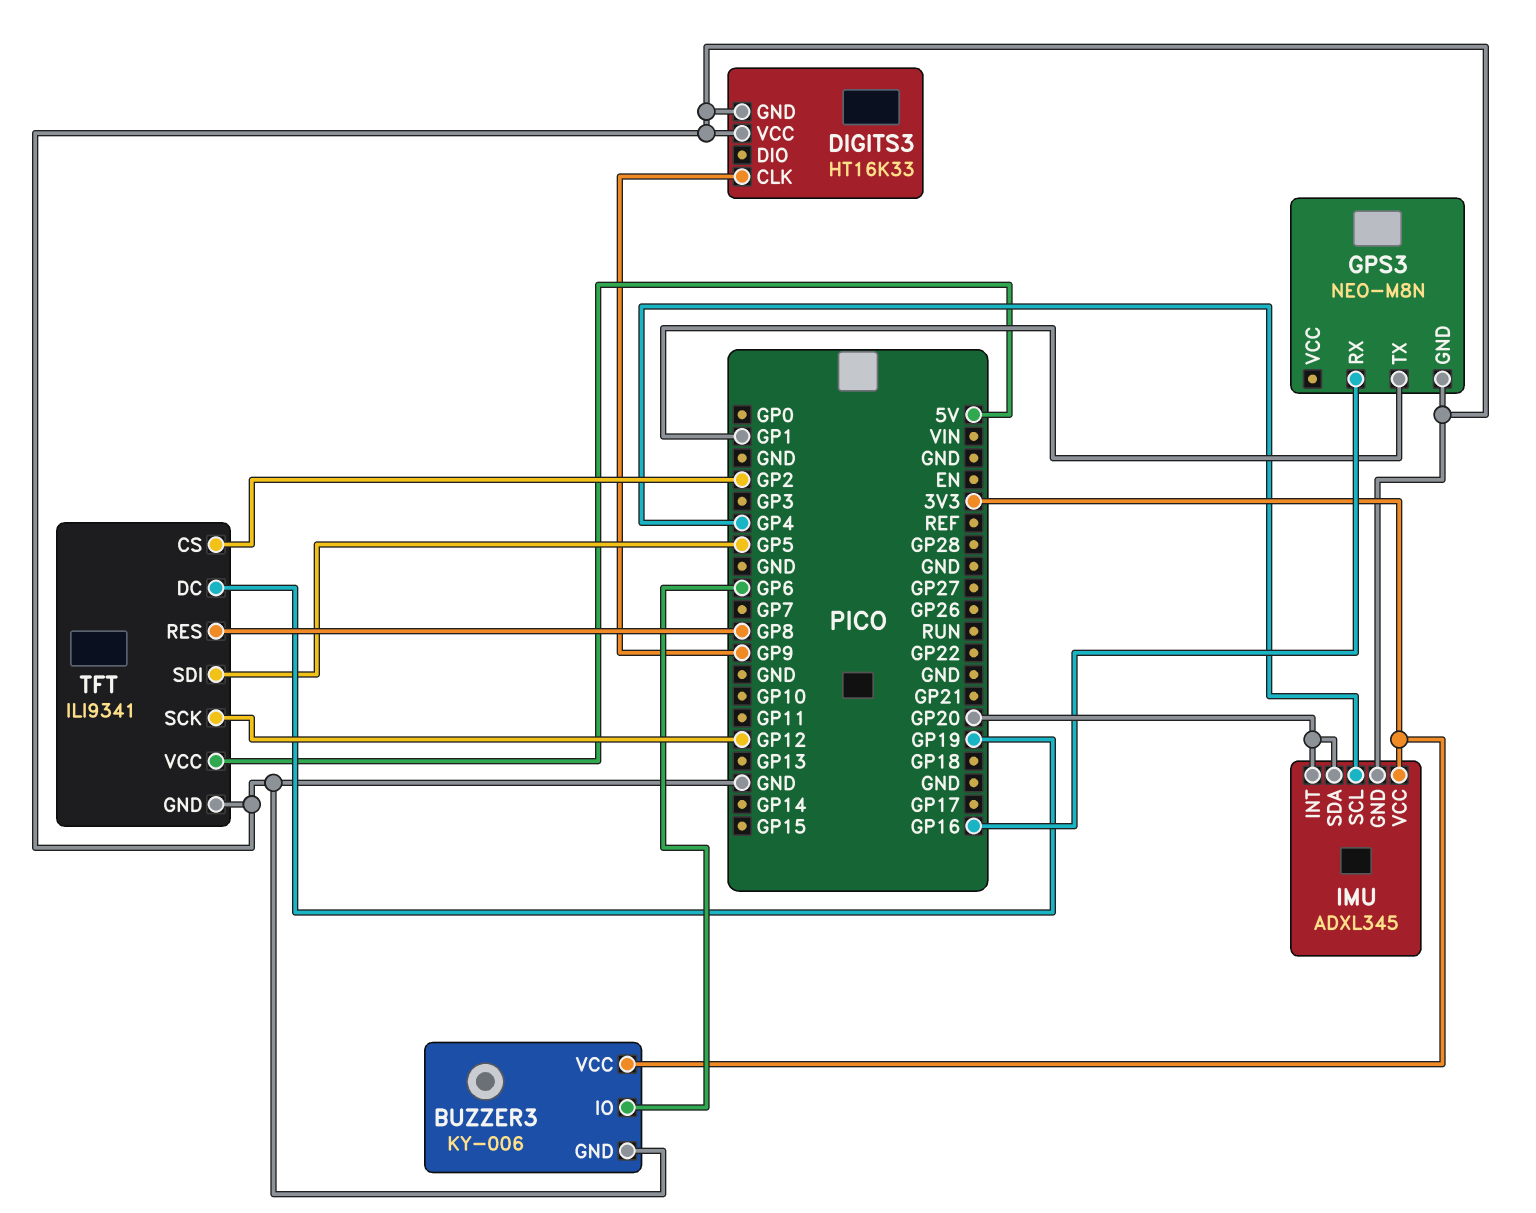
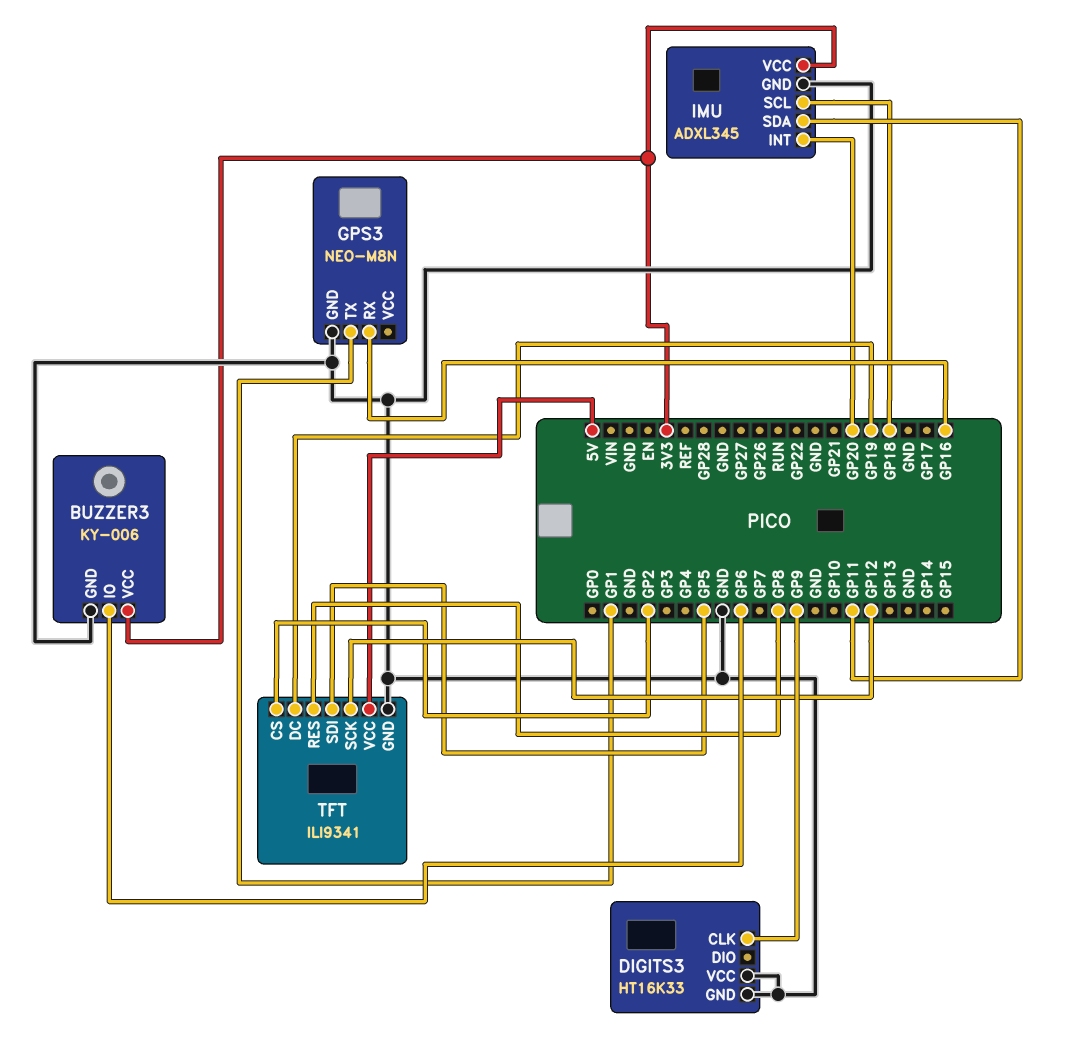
IMU pin SCL: GP4 -> GP18
IMU pin SDA: GP20 -> GP11

